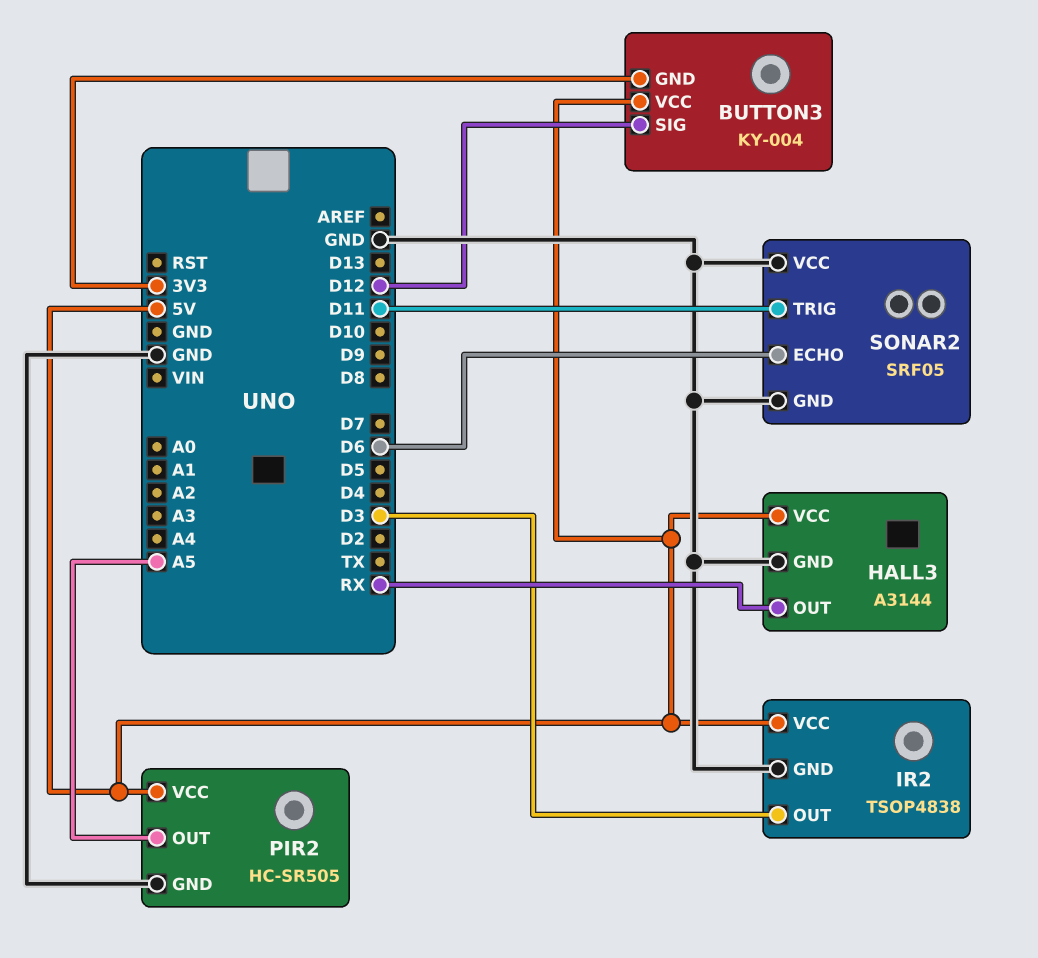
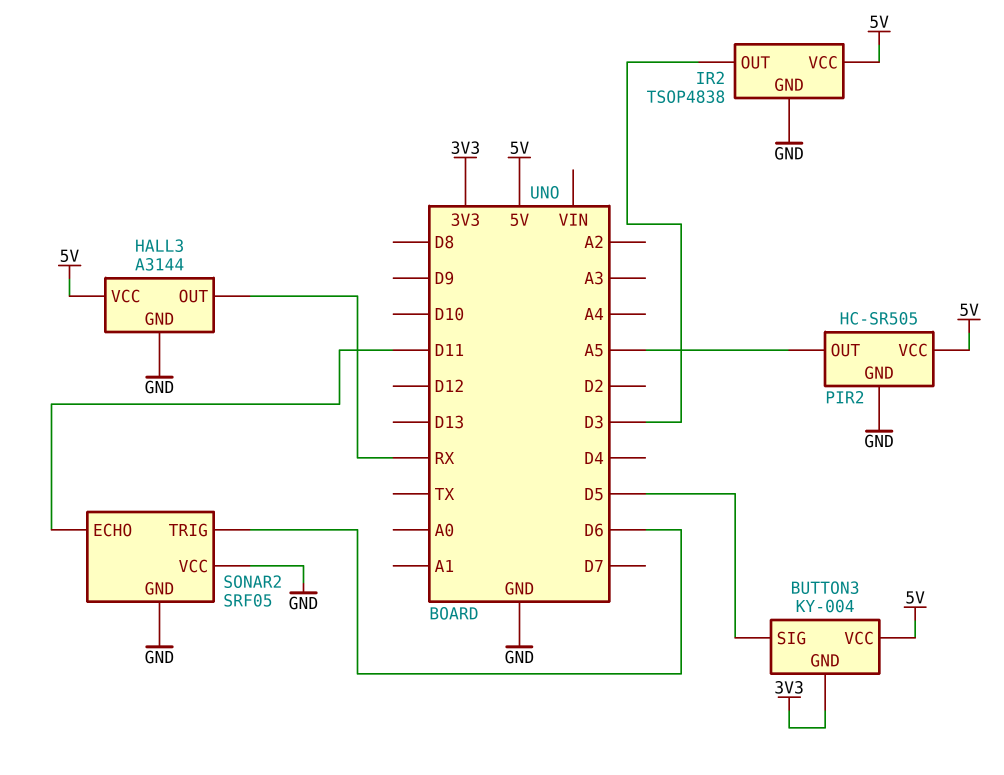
BUTTON3 pin SIG: D12 -> D5
SONAR2 pin ECHO: D6 -> D11
SONAR2 pin TRIG: D11 -> D6

